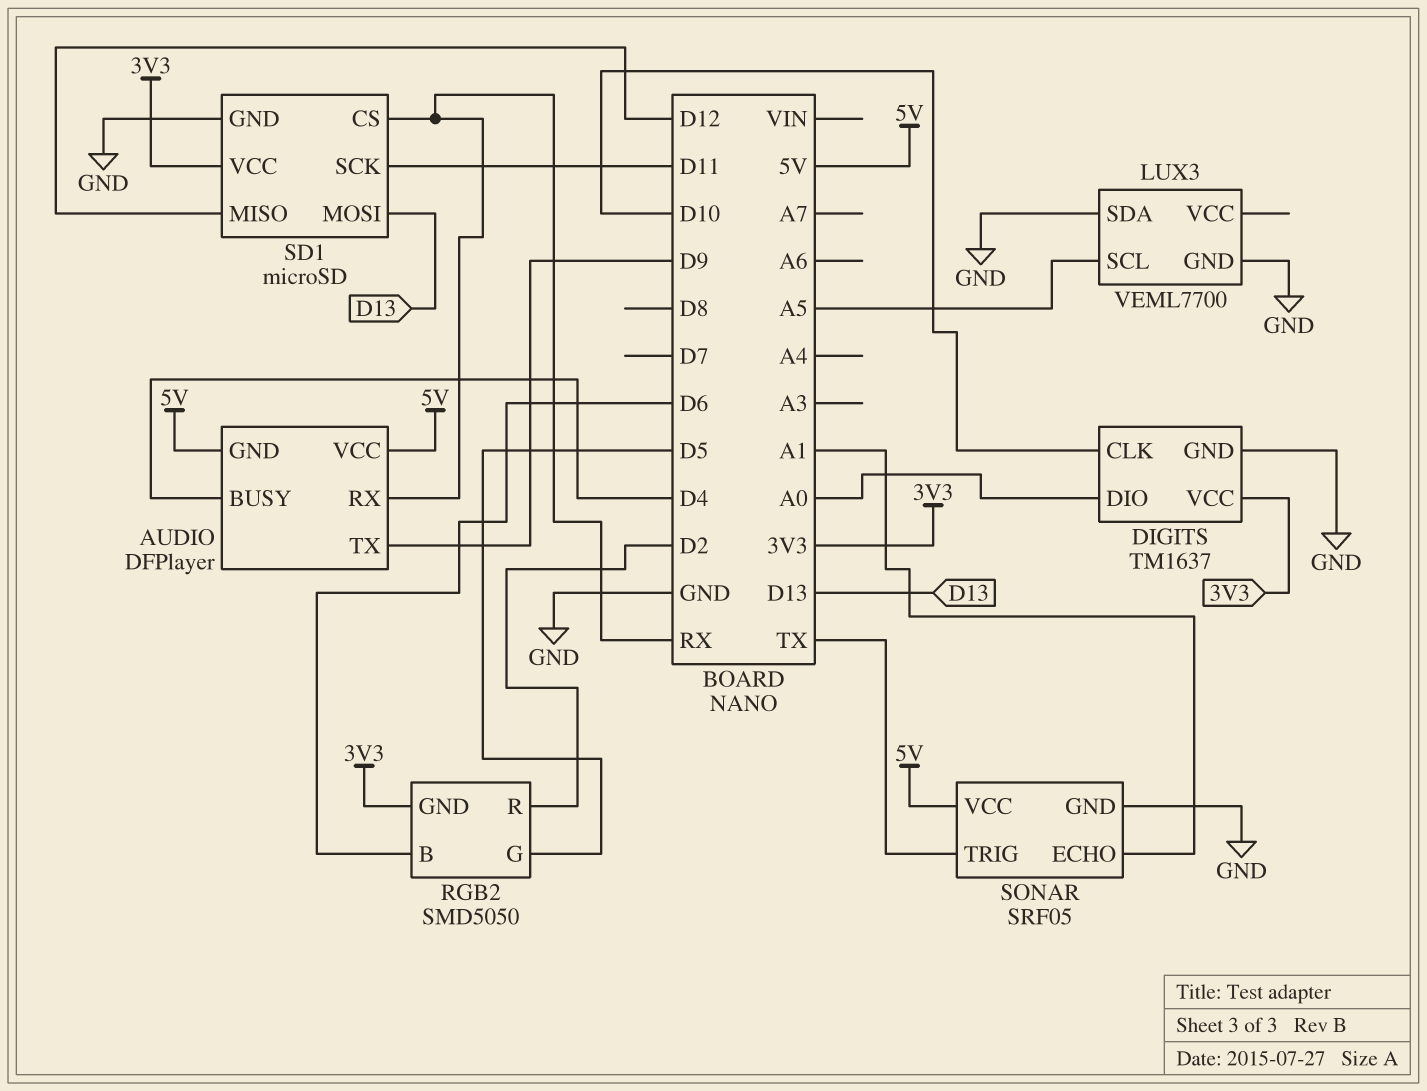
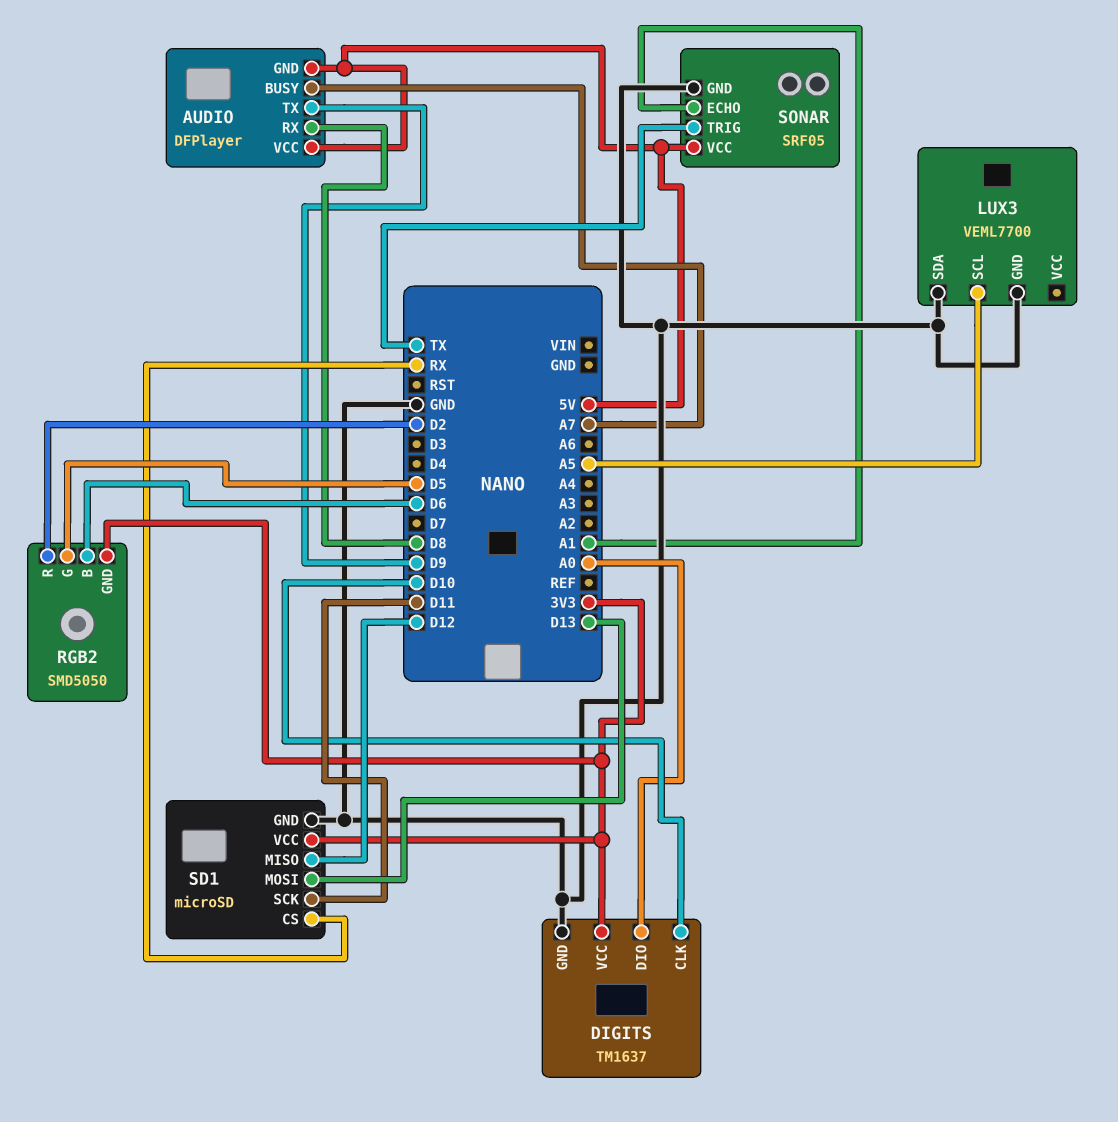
AUDIO pin BUSY: D4 -> A7
AUDIO pin RX: RX -> D8

